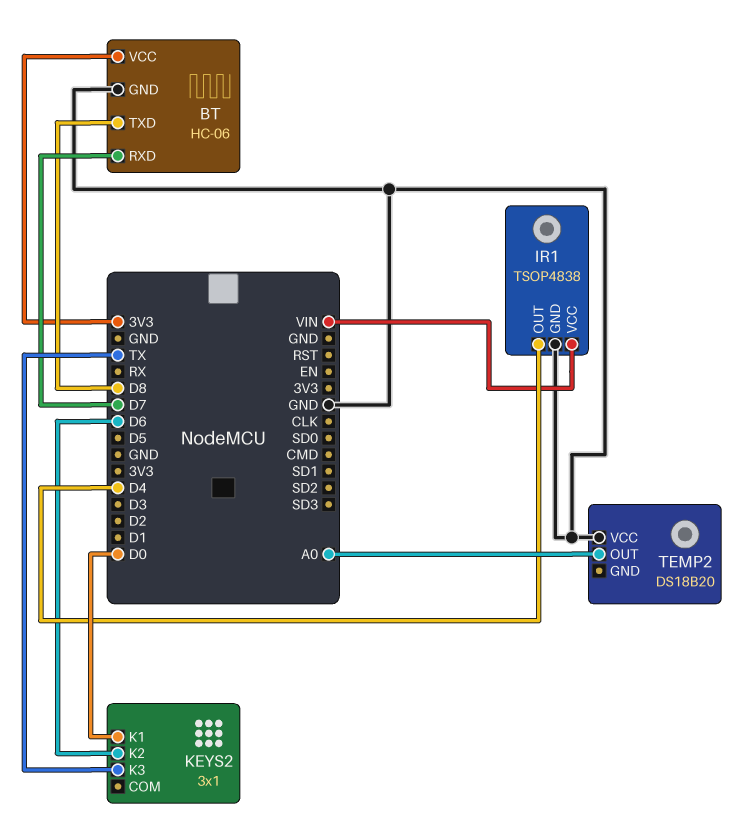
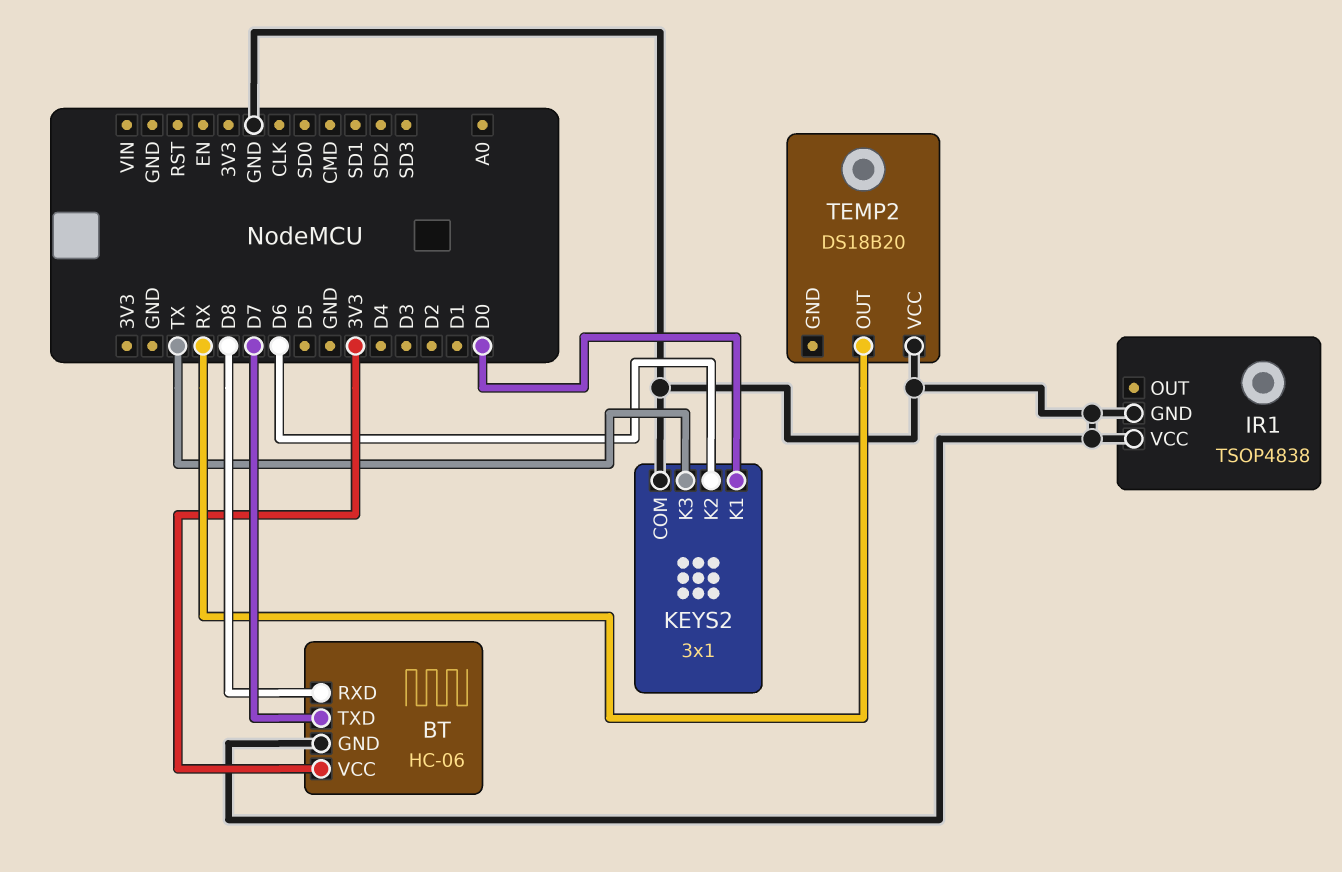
BT pin RXD: D7 -> D8
BT pin TXD: D8 -> D7
IR1 pin OUT: D4 -> none
IR1 pin VCC: VIN -> GND
KEYS2 pin COM: none -> GND
TEMP2 pin OUT: A0 -> RX

